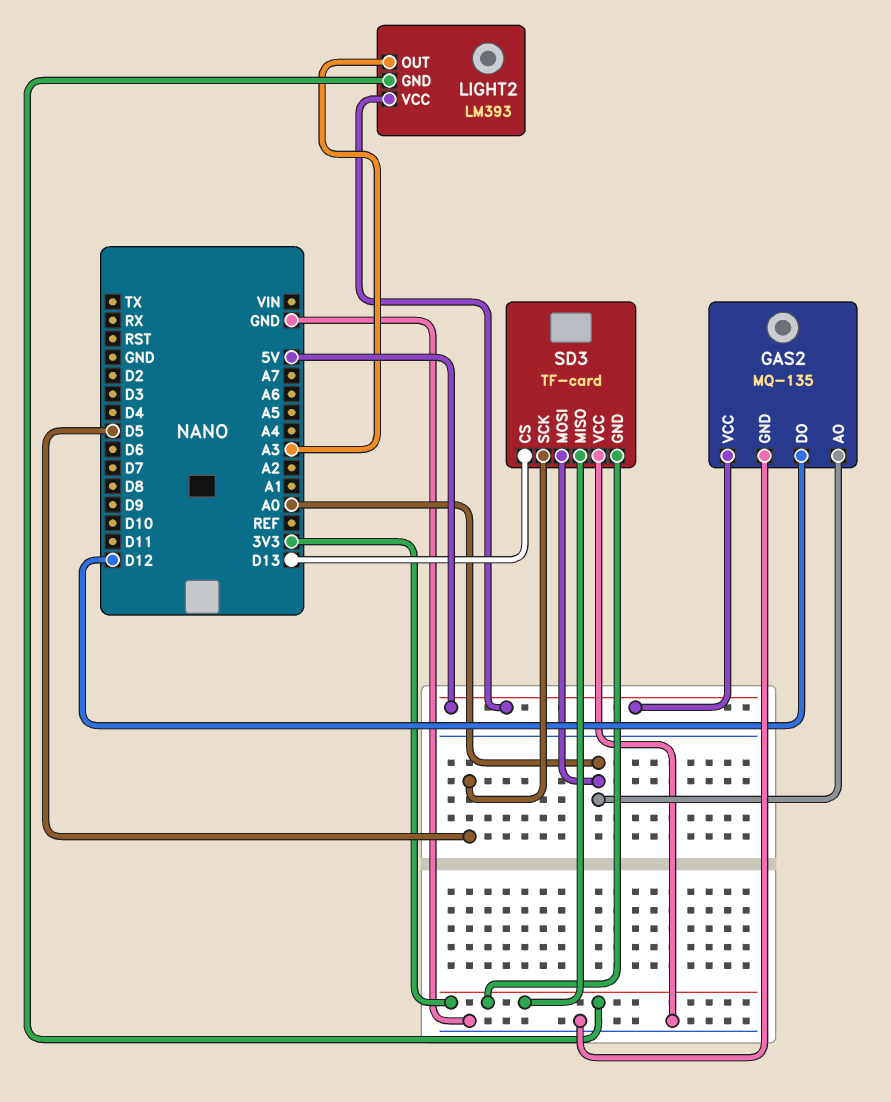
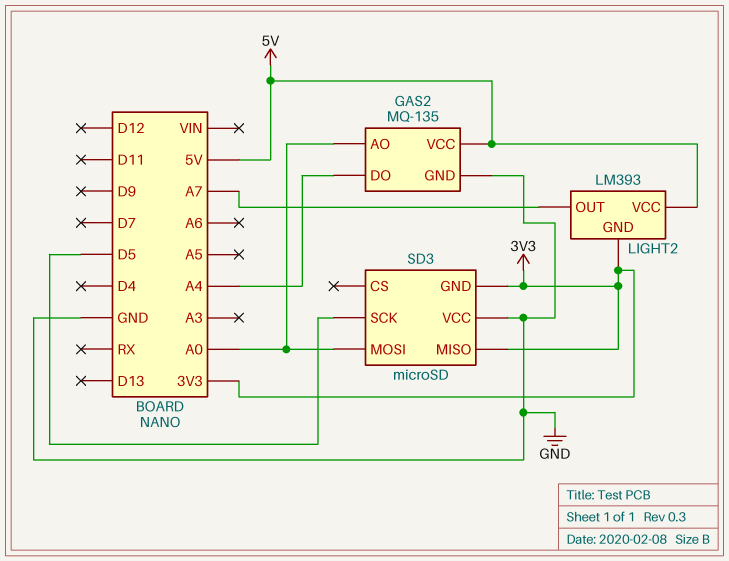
GAS2 pin DO: D12 -> A4
LIGHT2 pin OUT: A3 -> A7
SD3: TF-card -> microSD
SD3 pin CS: D13 -> none

